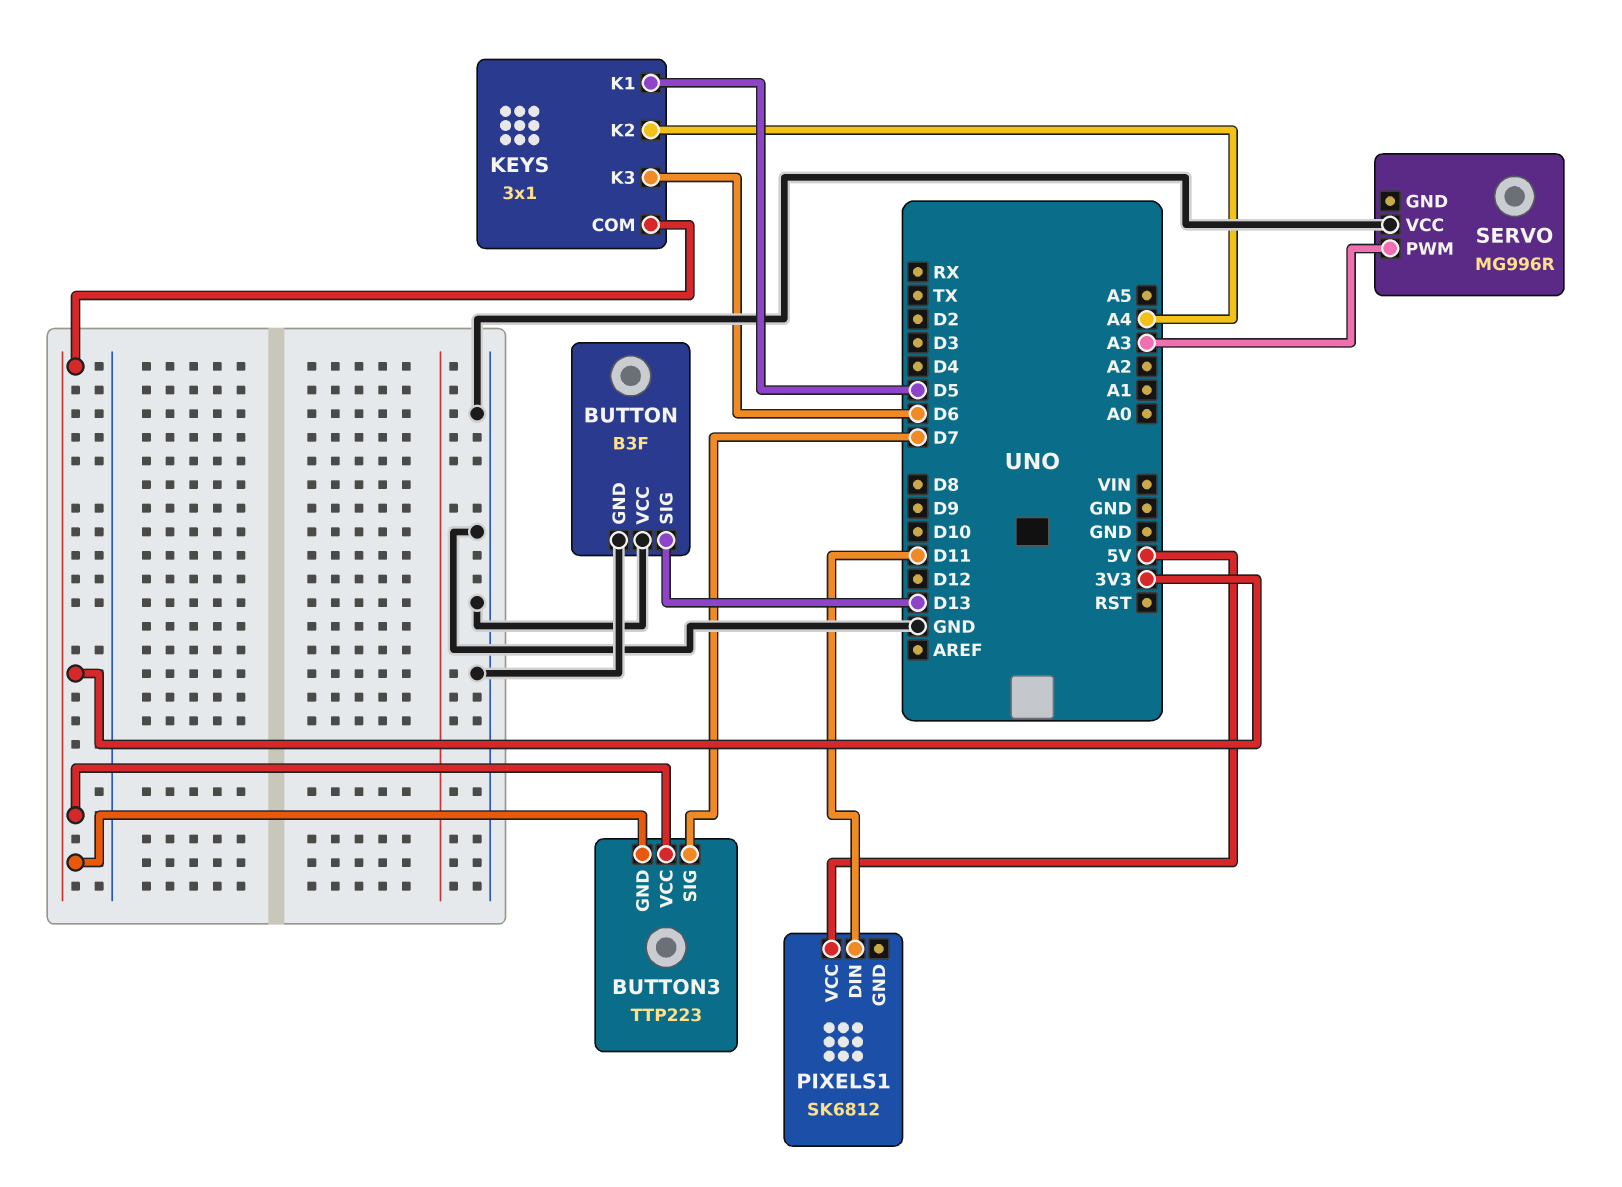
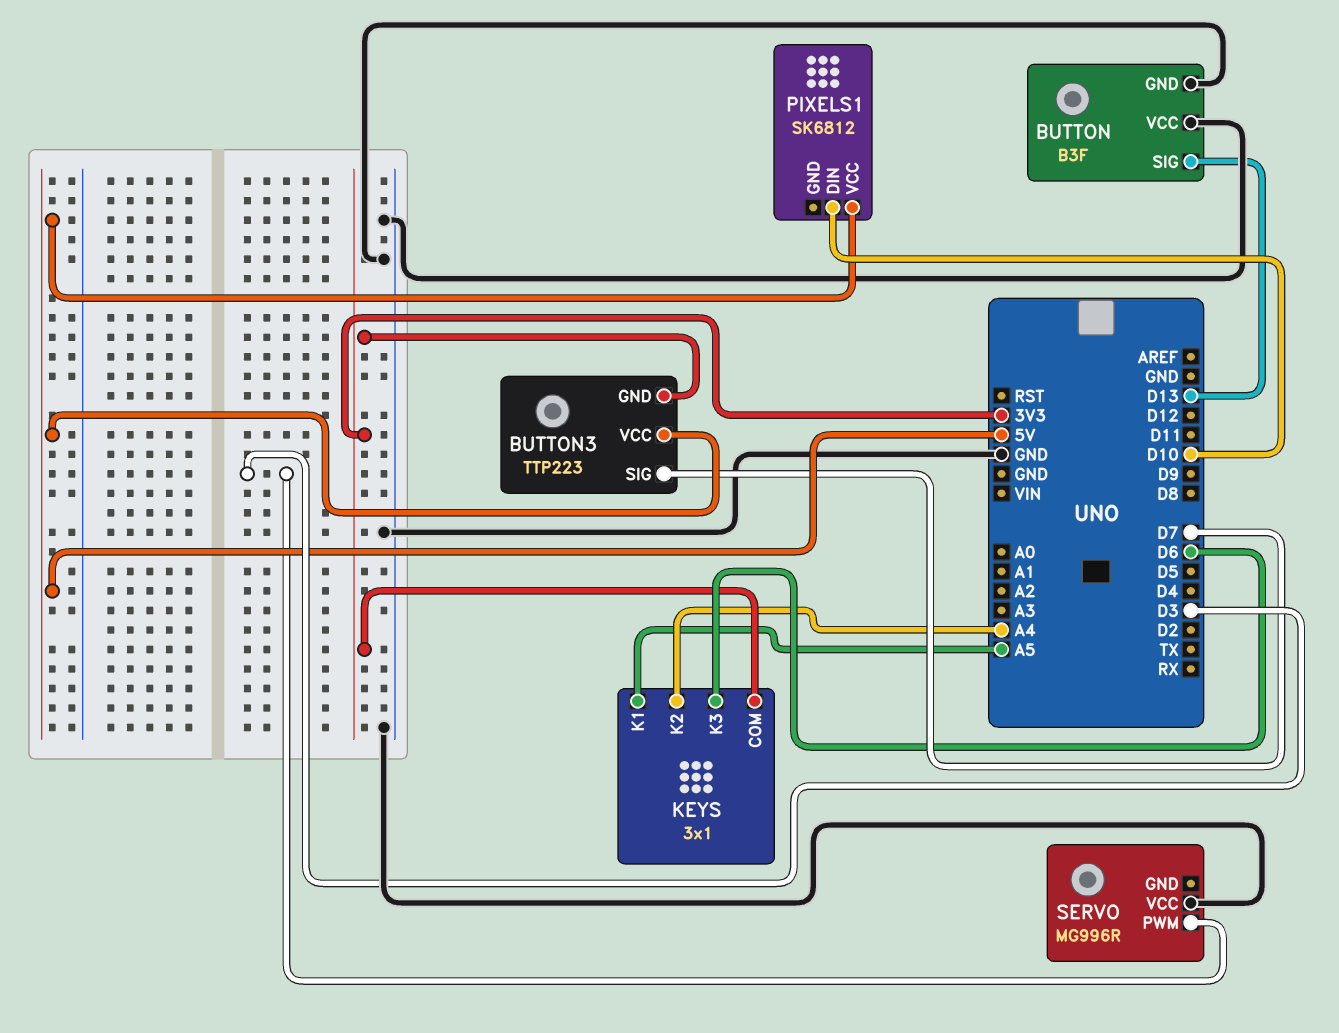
BUTTON3 pin VCC: 3V3 -> 5V
KEYS pin K1: D5 -> A5
PIXELS1 pin DIN: D11 -> D10
SERVO pin PWM: A3 -> D3

